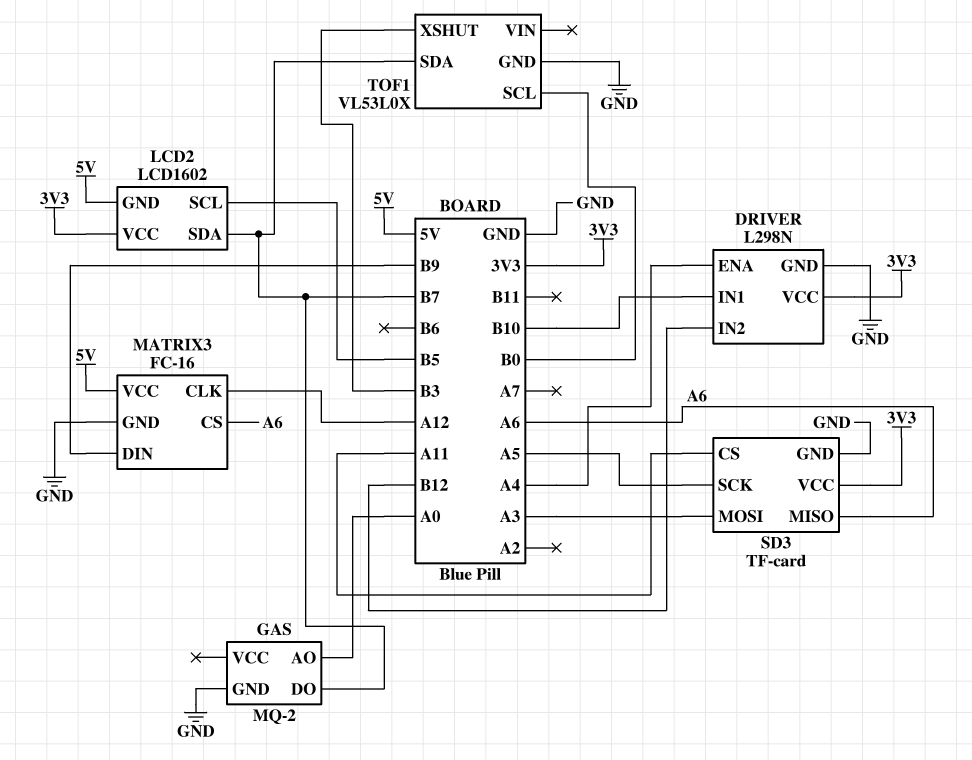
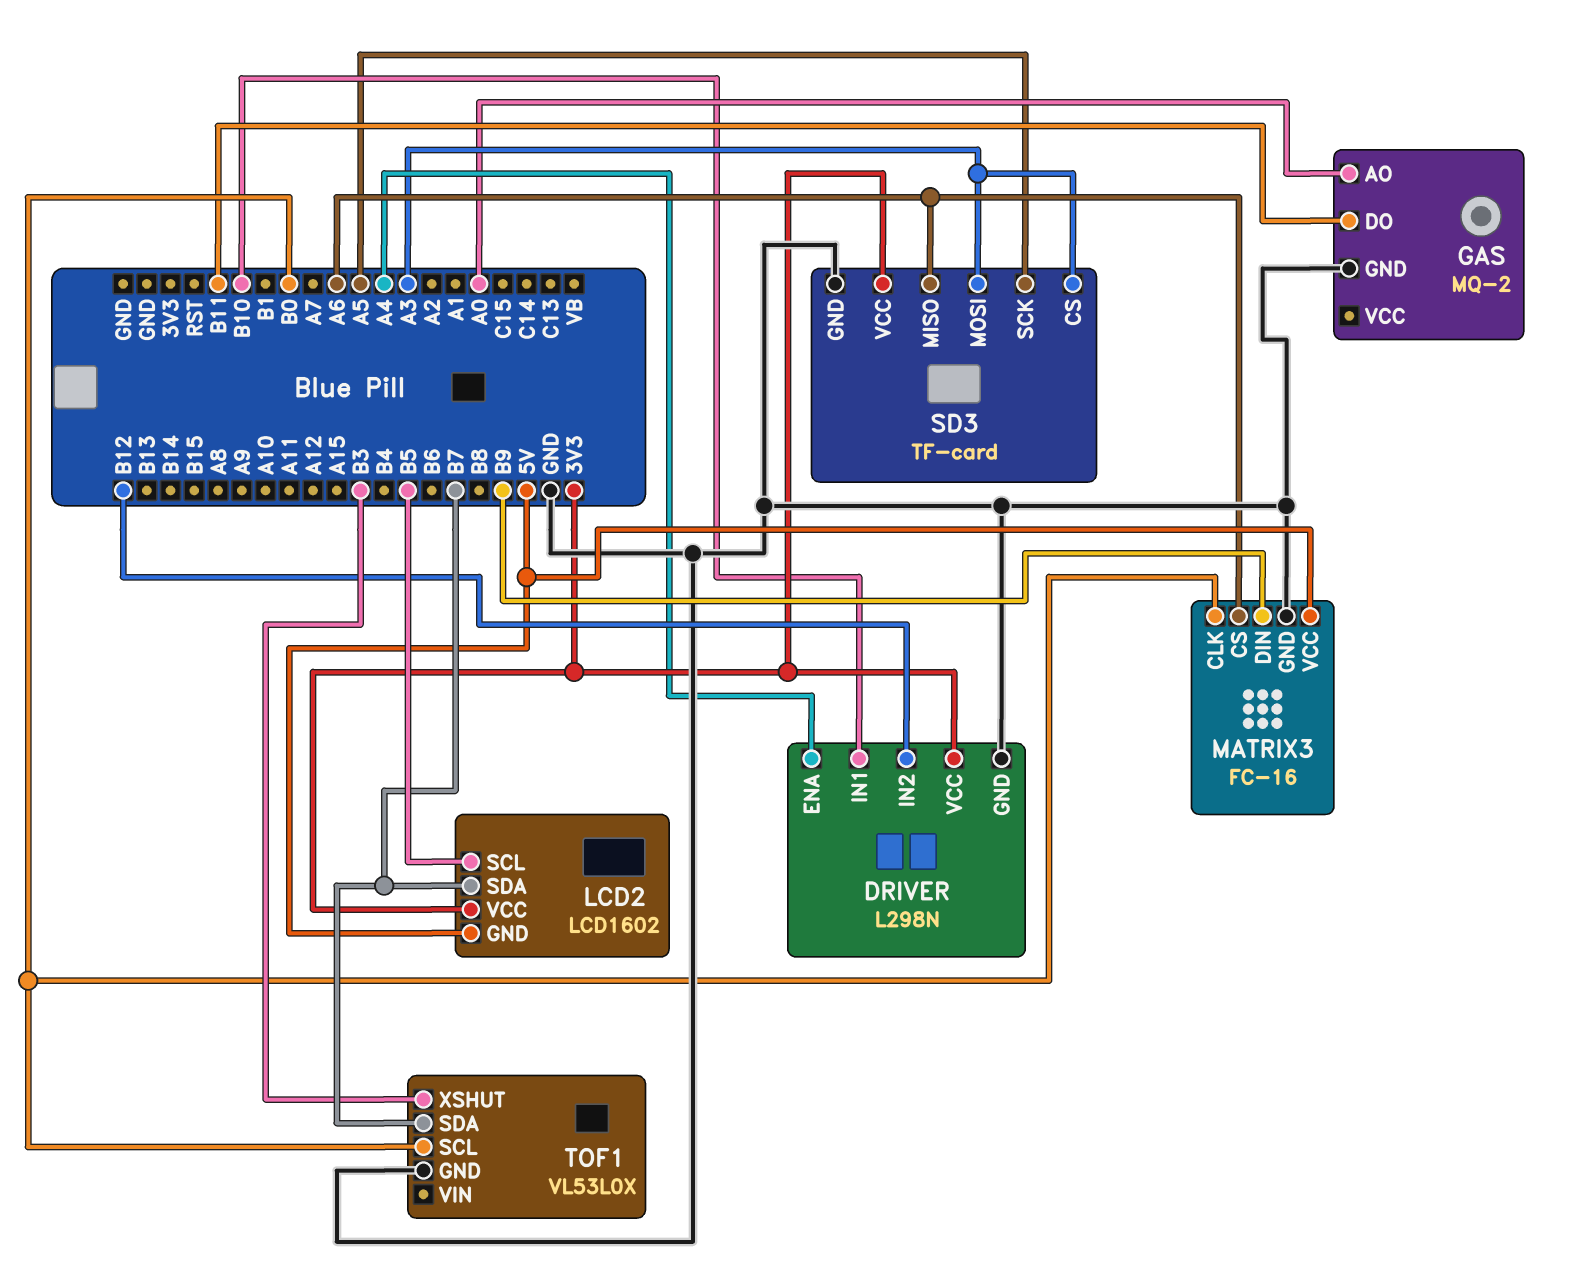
GAS pin DO: B7 -> B11
MATRIX3 pin CLK: A12 -> B0
SD3 pin CS: A11 -> A3

